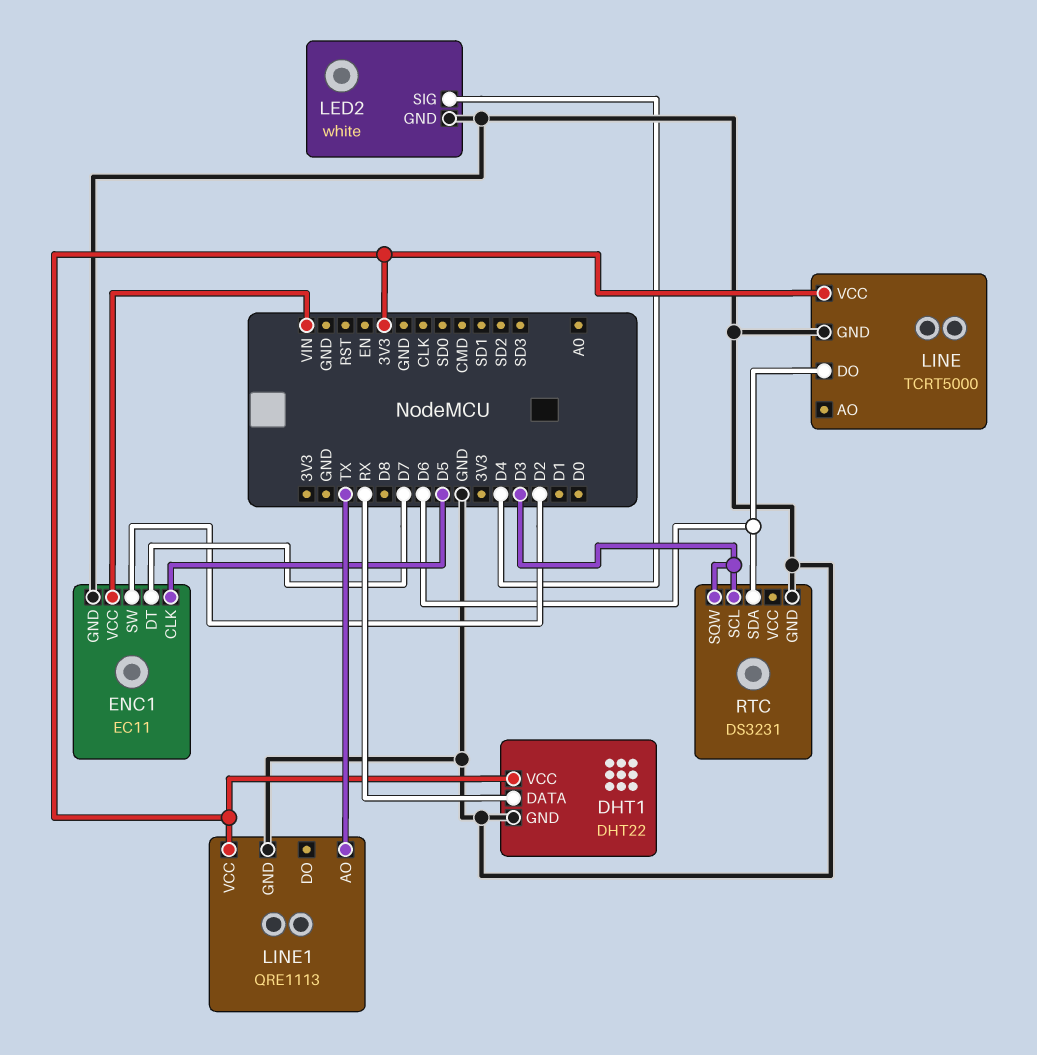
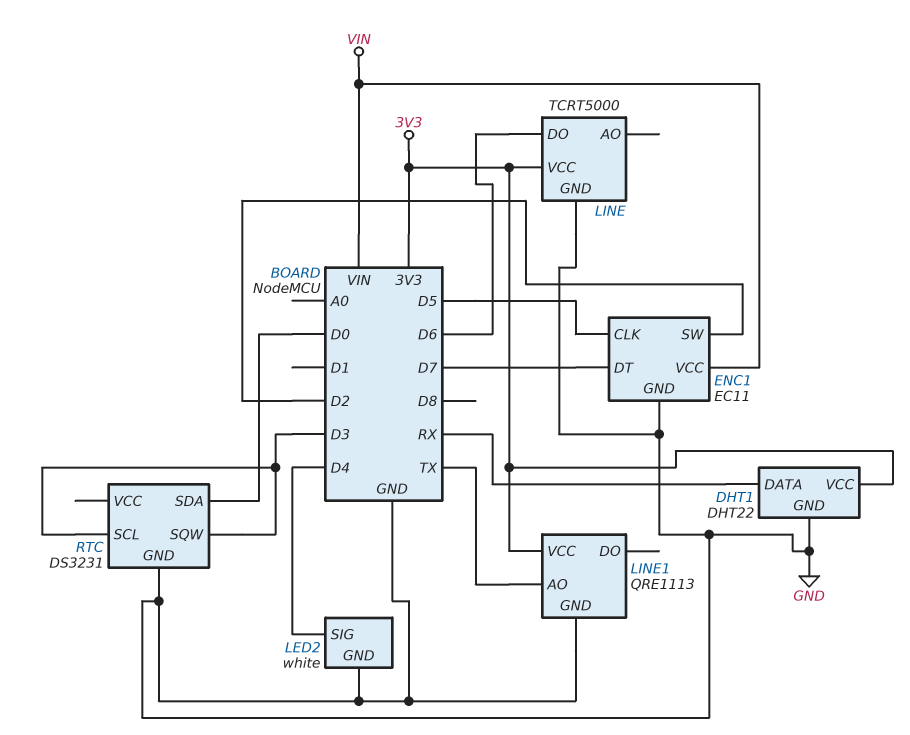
RTC pin SDA: D6 -> D0

